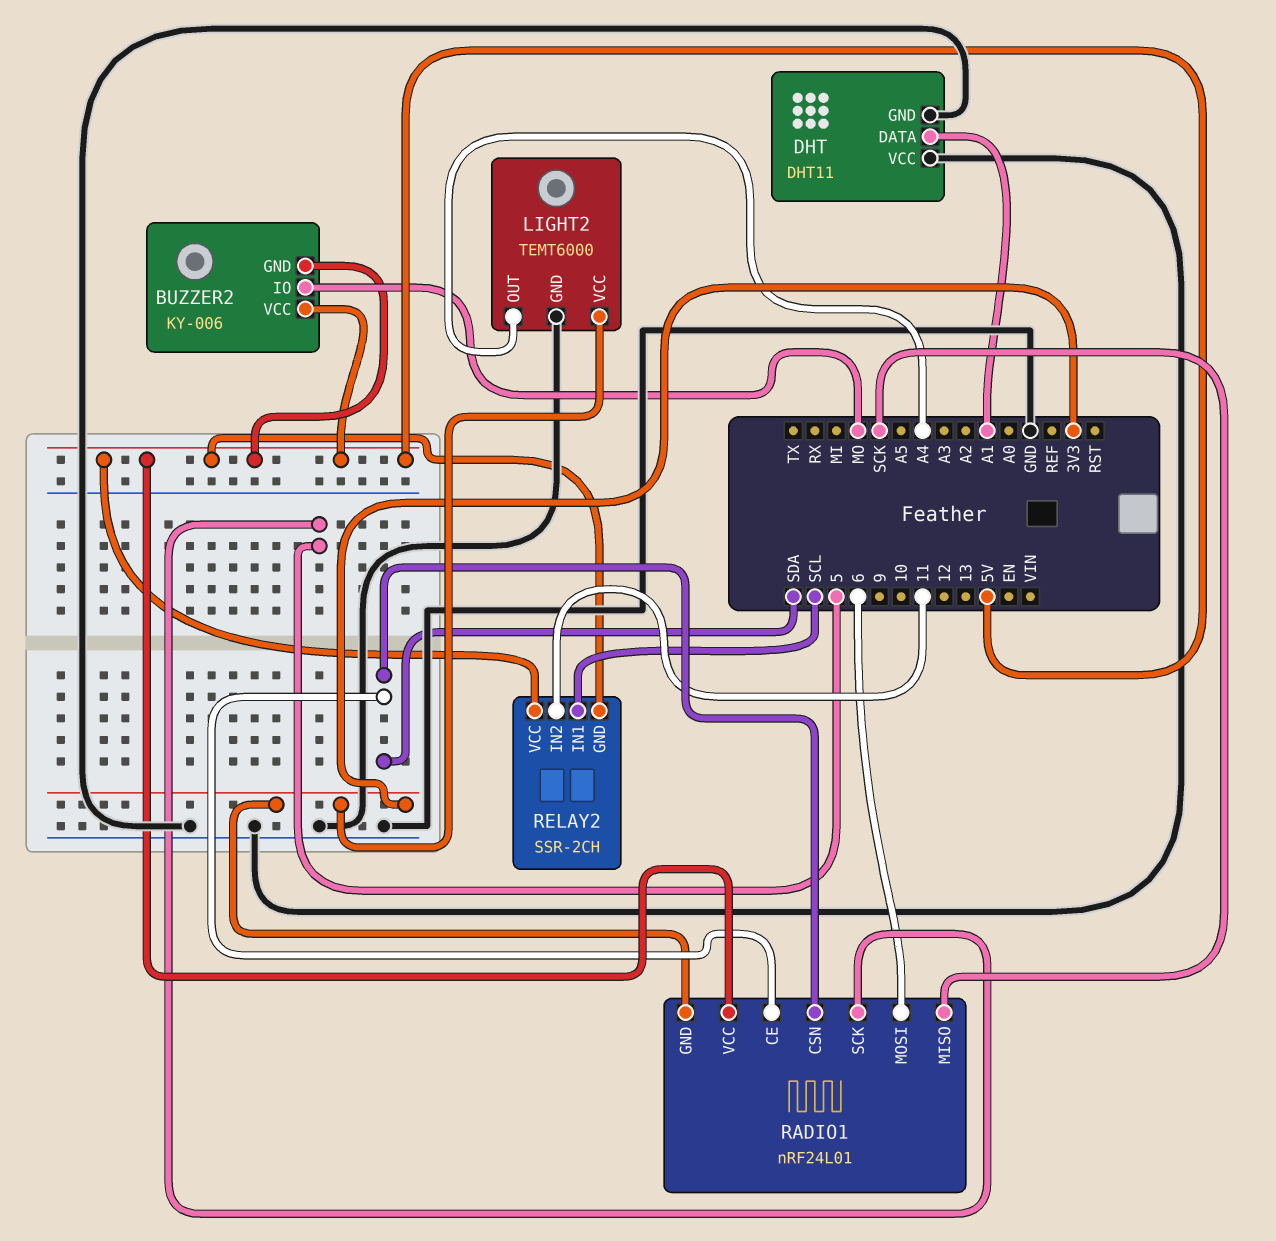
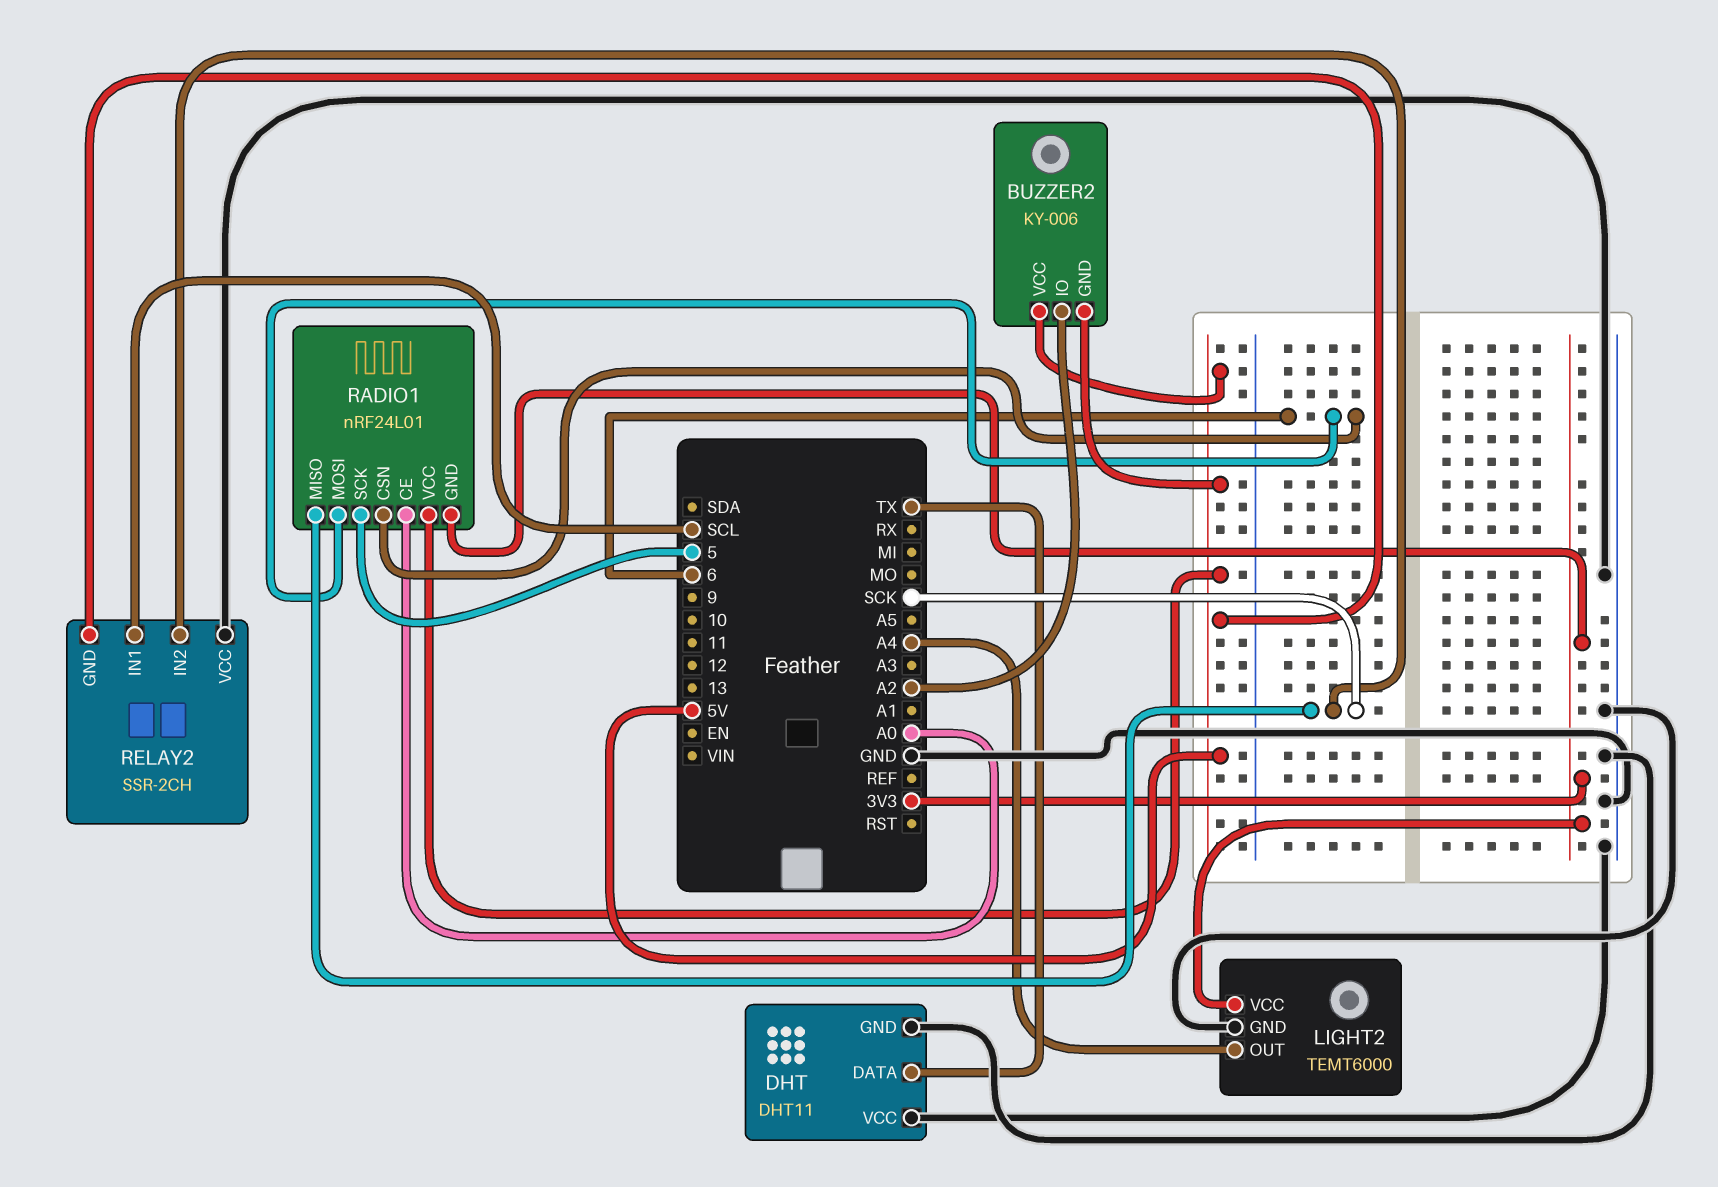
BUZZER2 pin IO: MO -> A2
DHT pin DATA: A1 -> TX
RADIO1 pin CE: SDA -> A0
RADIO1 pin CSN: SDA -> 6
RELAY2 pin IN2: 11 -> SCK
RELAY2 pin VCC: 5V -> GND

